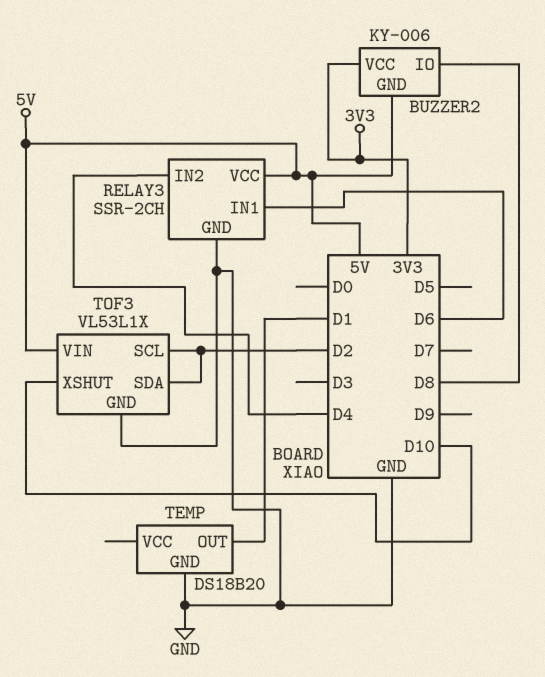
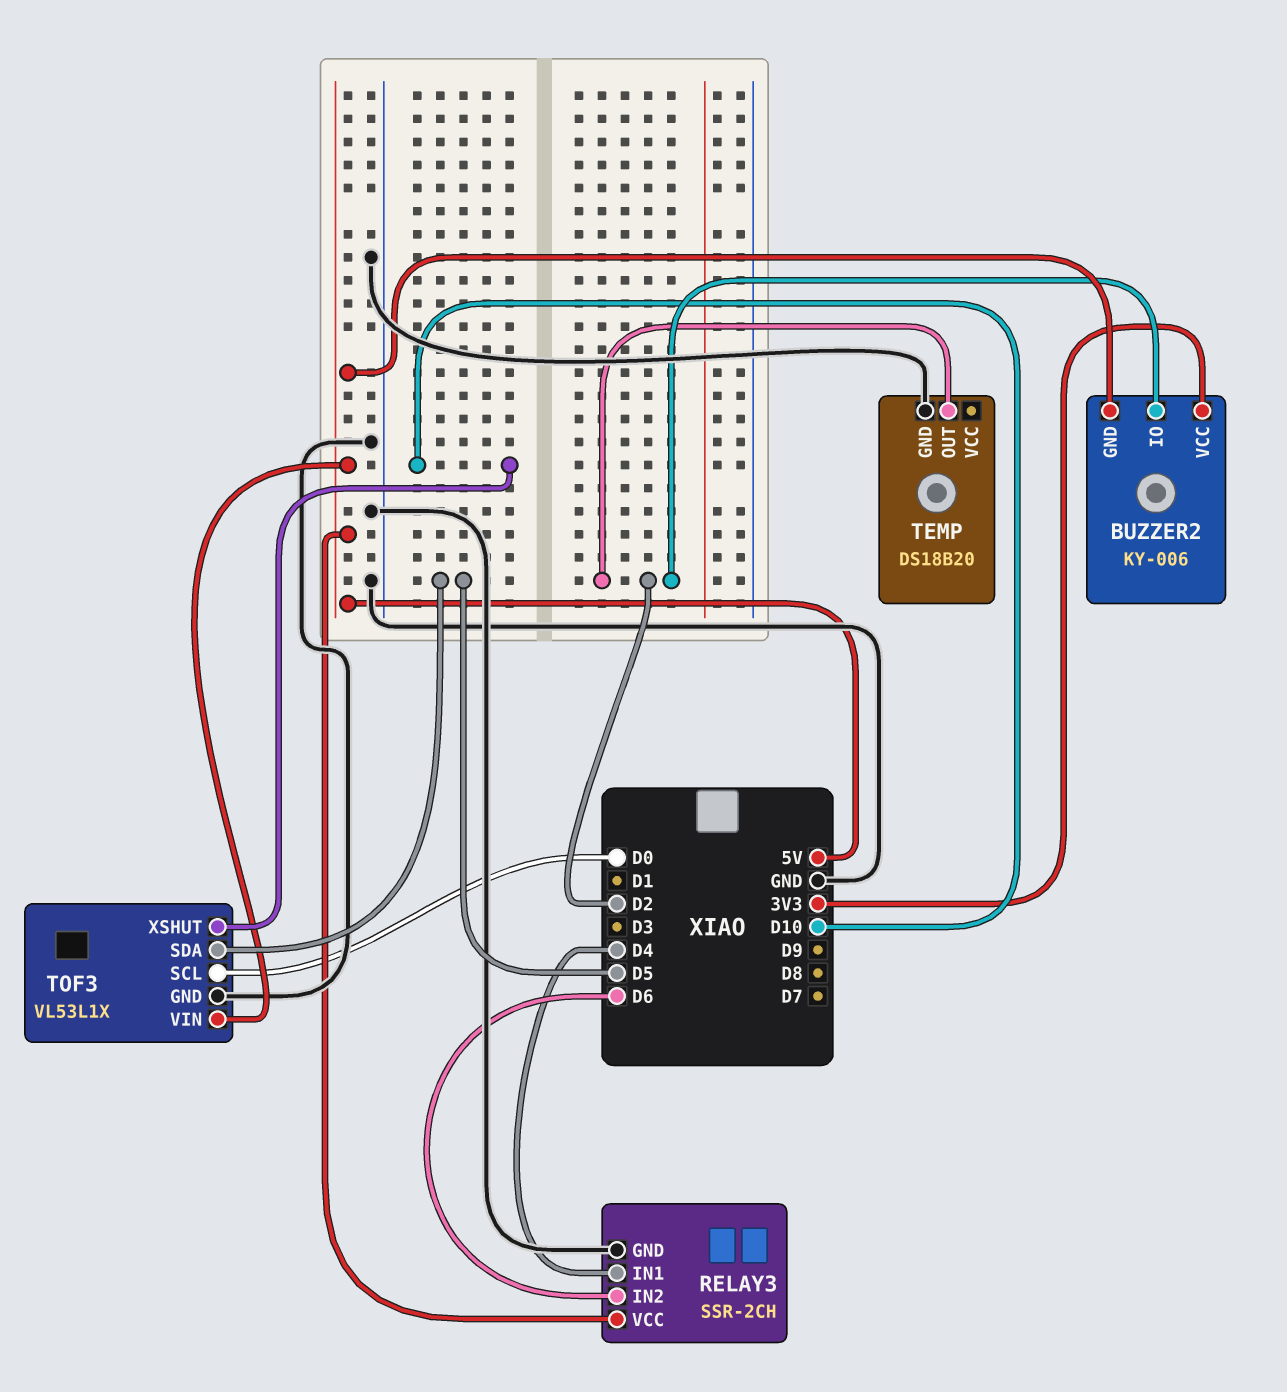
BUZZER2 pin IO: D8 -> D2
RELAY3 pin IN1: D6 -> D4
RELAY3 pin IN2: D4 -> D6
TEMP pin OUT: D1 -> D2
TOF3 pin SCL: D2 -> D0
TOF3 pin SDA: D2 -> D5

